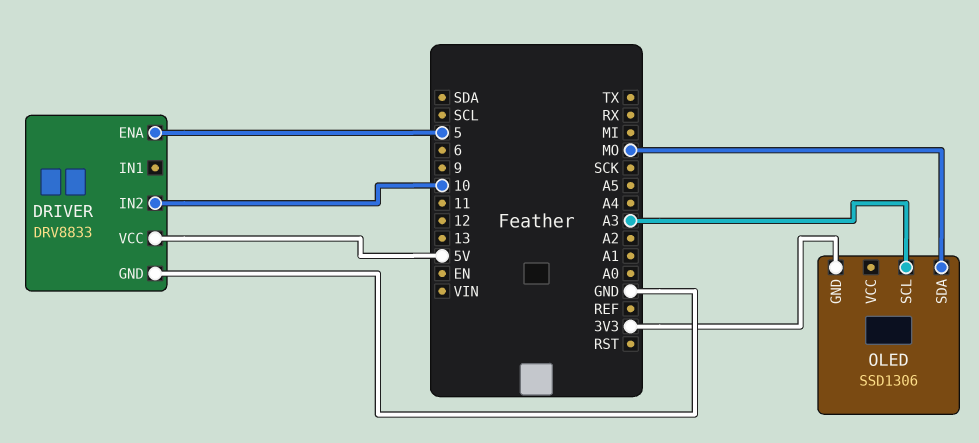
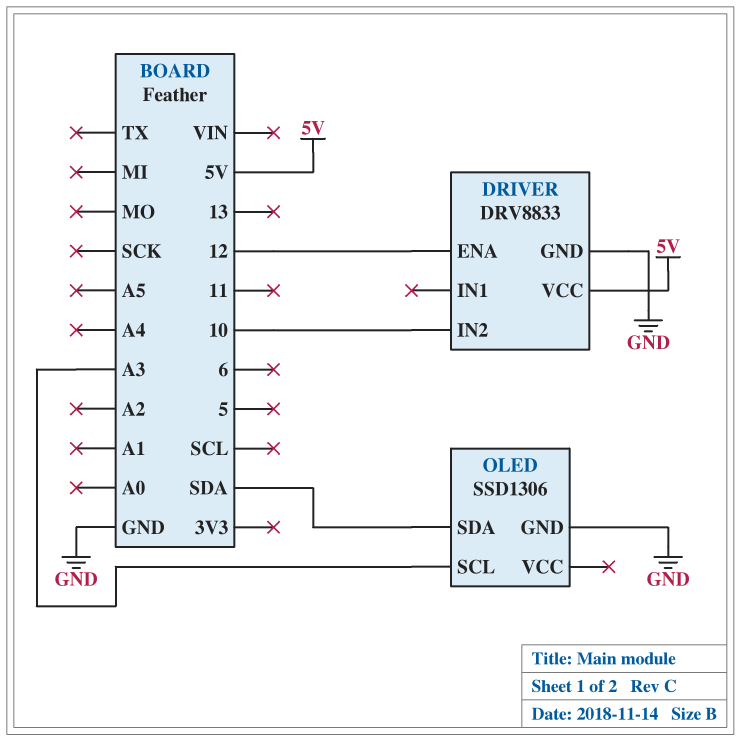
DRIVER pin ENA: 5 -> 12
OLED pin GND: 3V3 -> GND
OLED pin SDA: MO -> SDA

